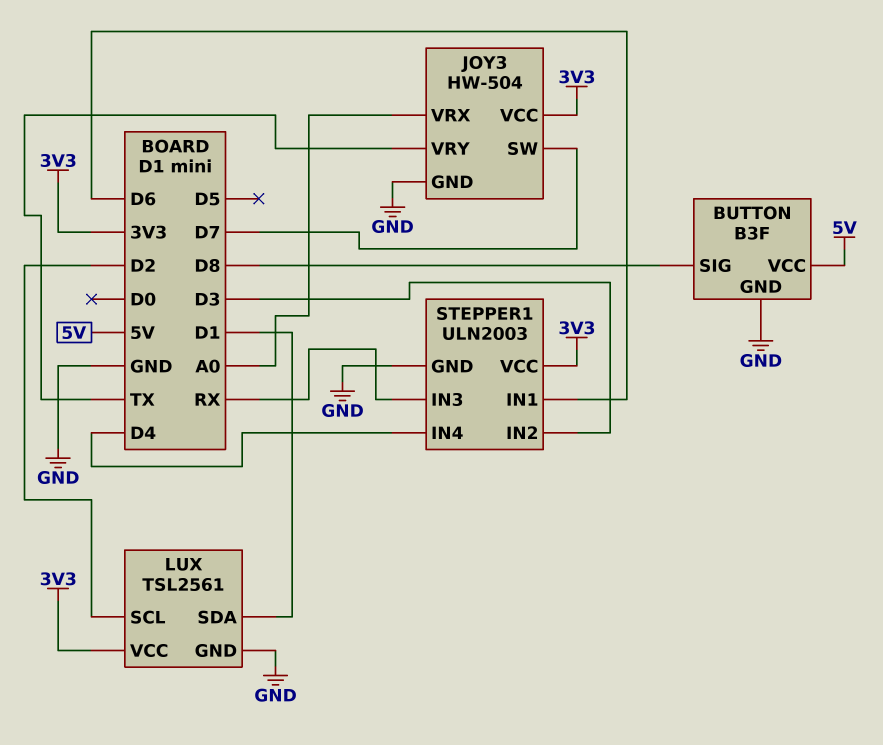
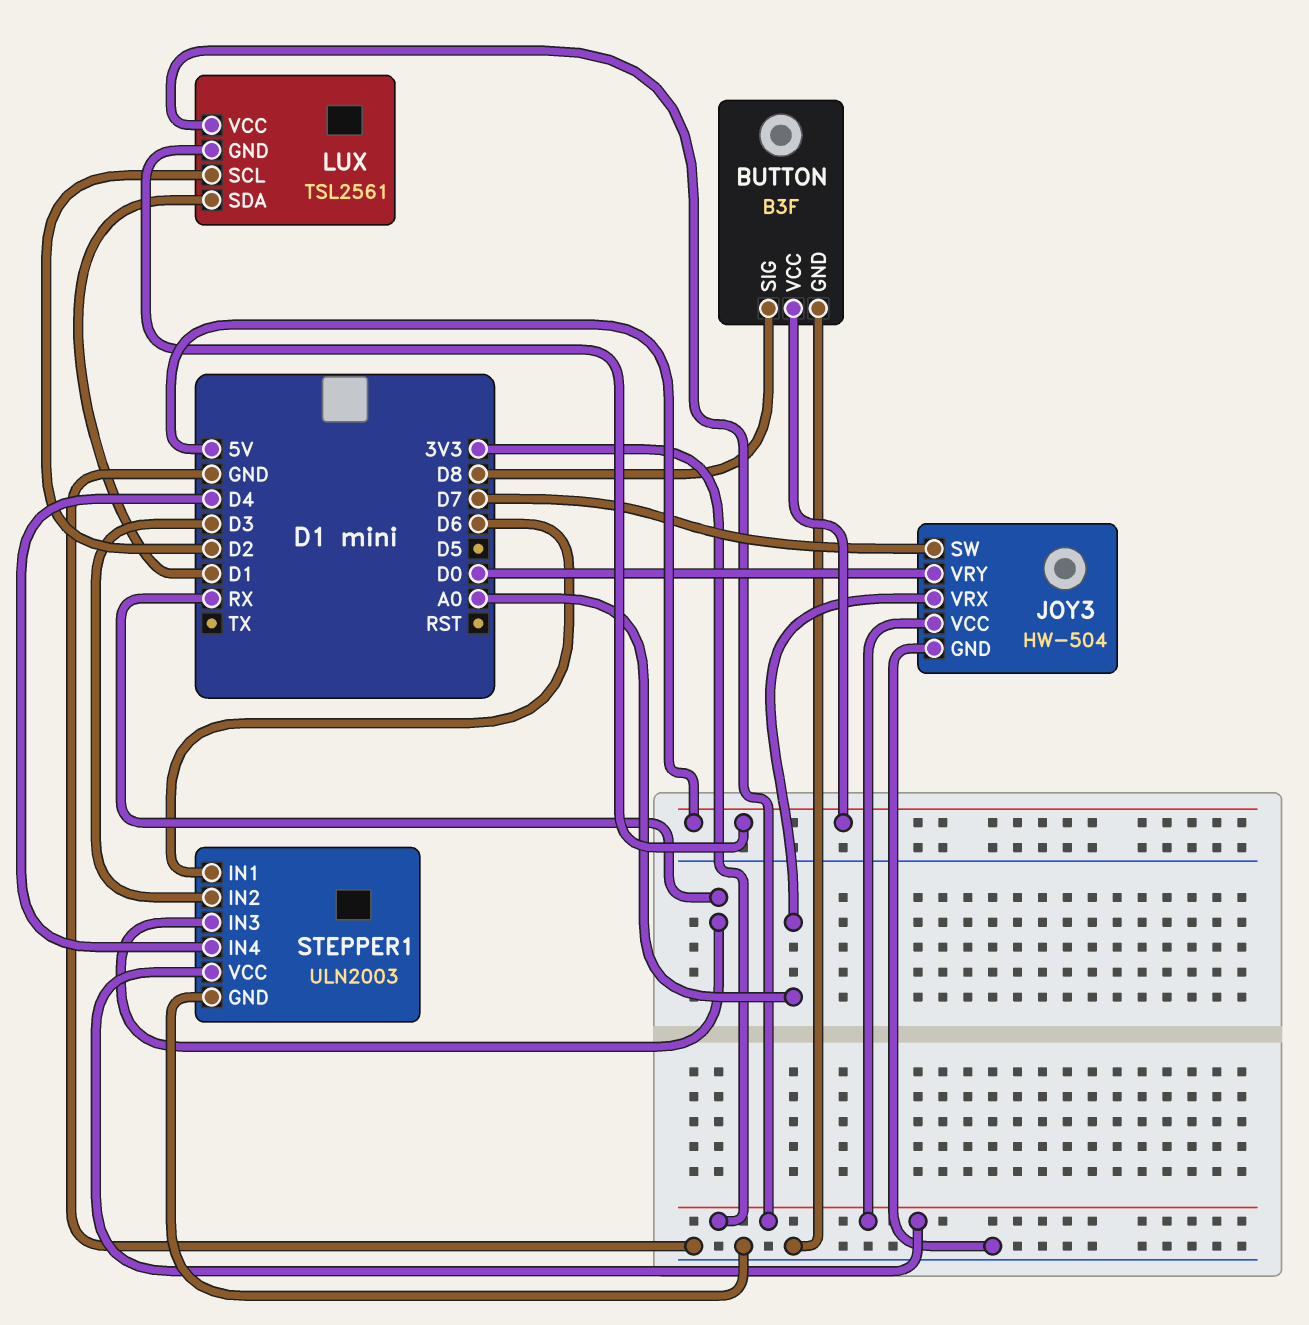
JOY3 pin VRY: TX -> D0
LUX pin GND: GND -> 5V

